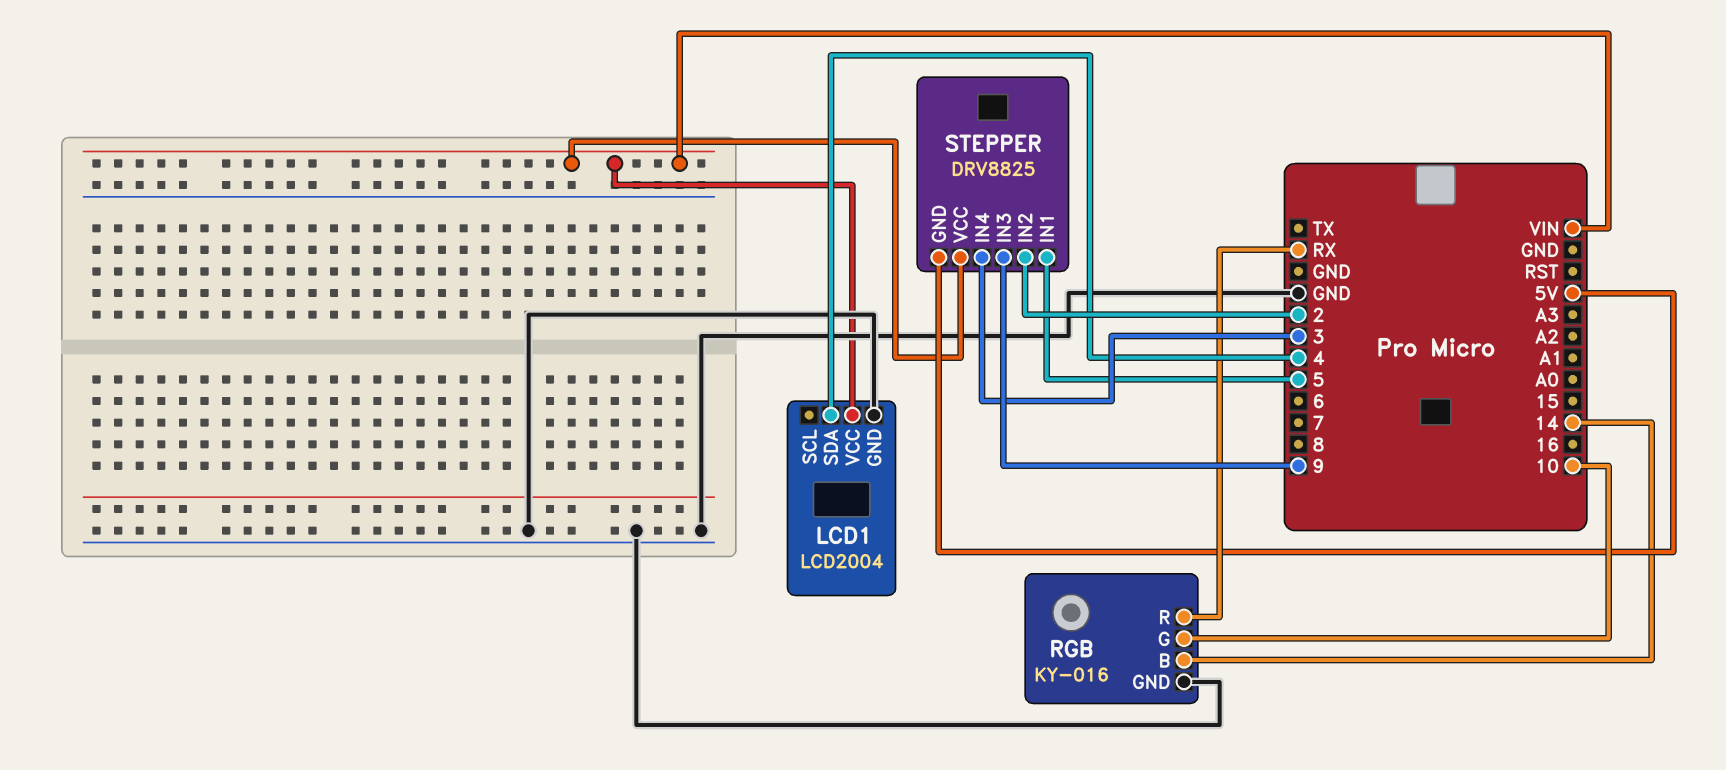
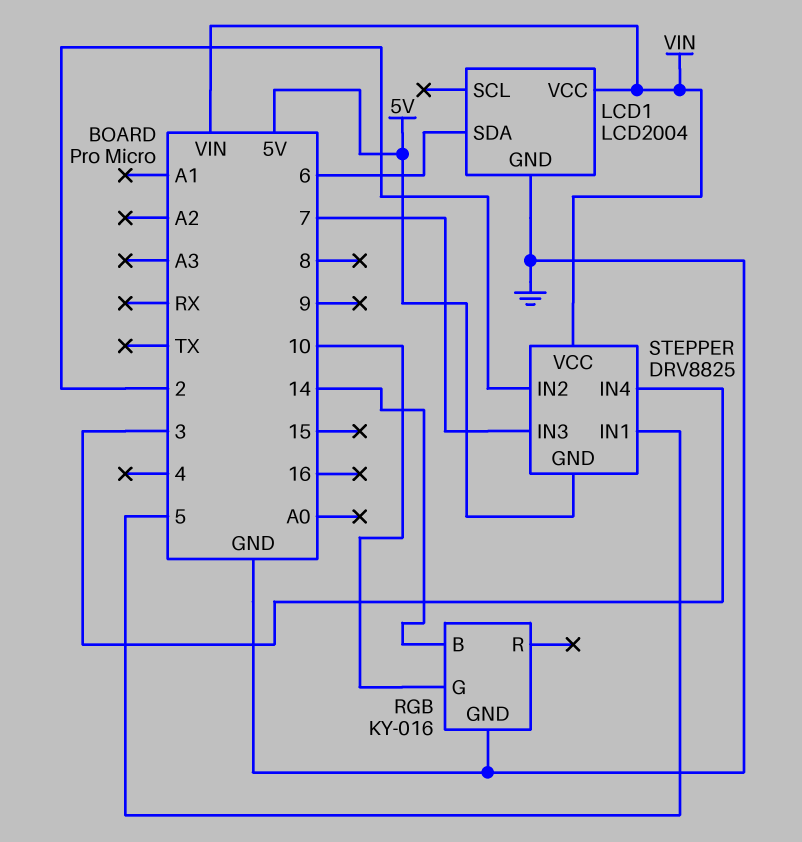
LCD1 pin SDA: 4 -> 6
RGB pin R: RX -> none
STEPPER pin IN3: 9 -> 7

